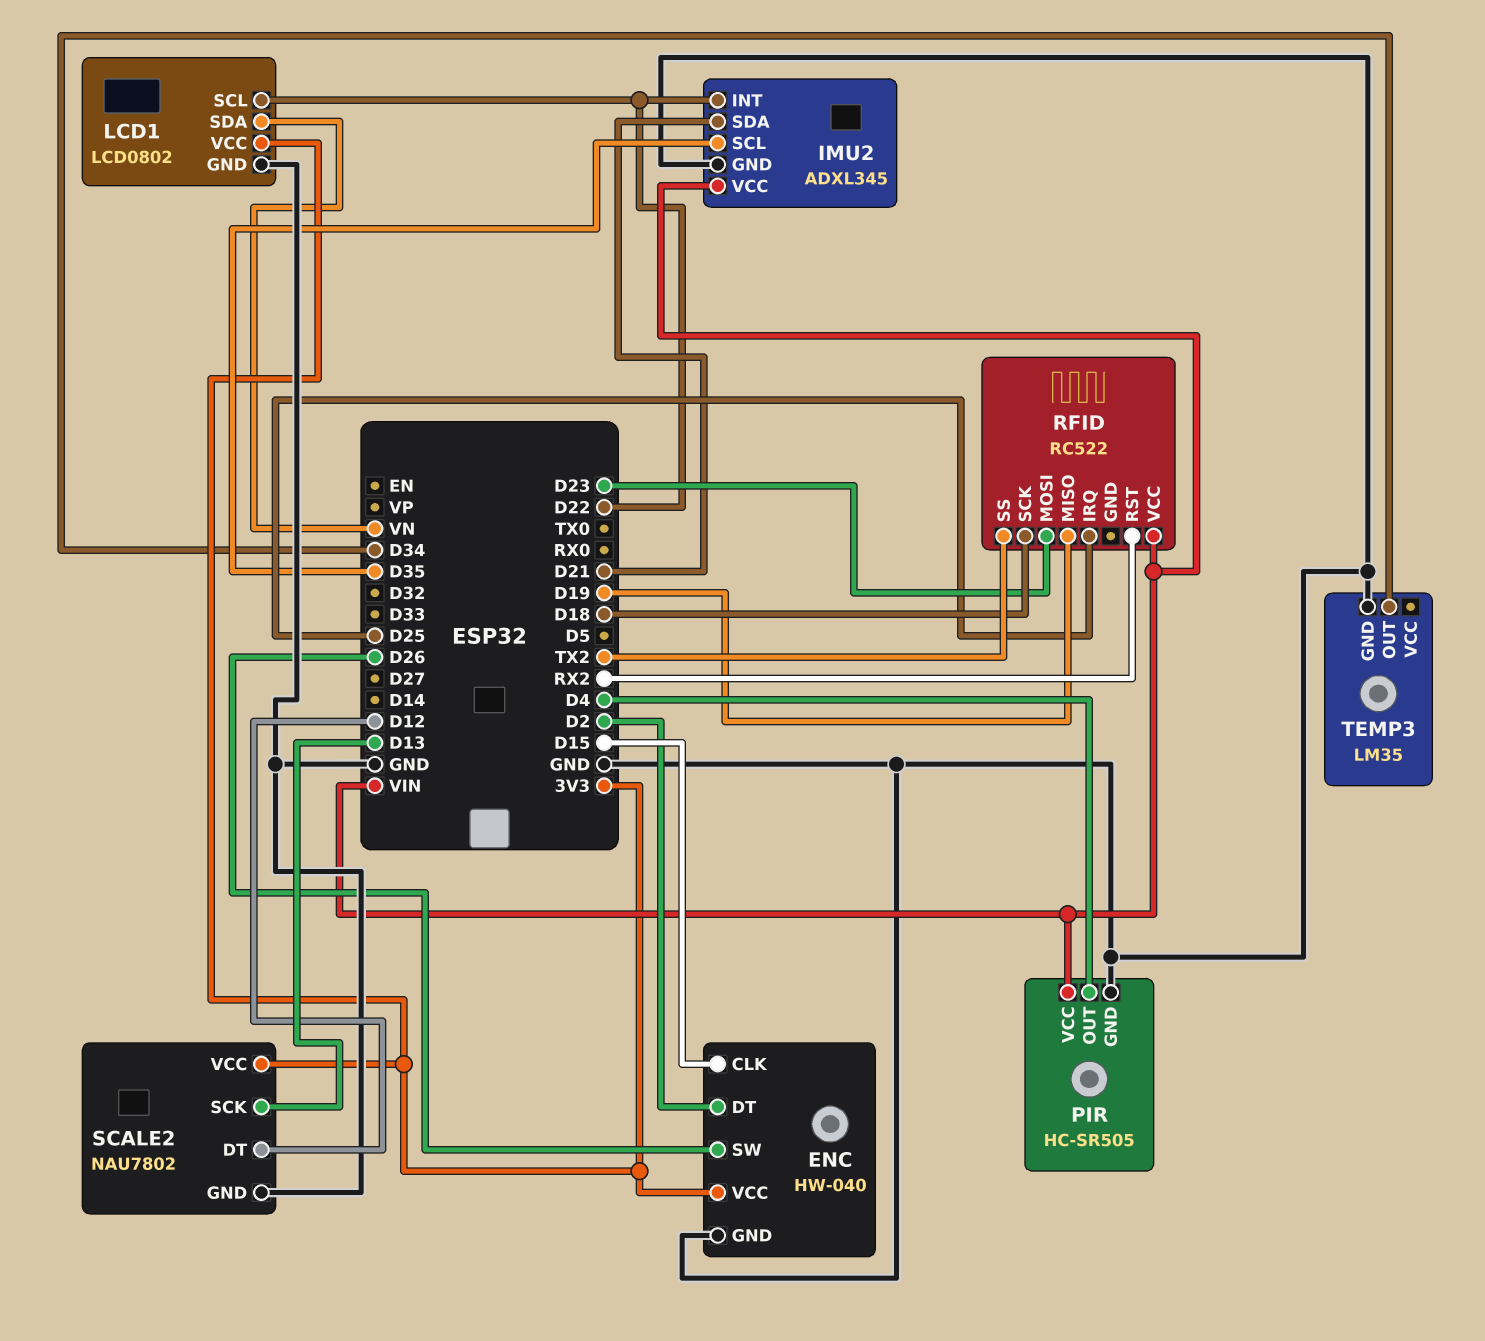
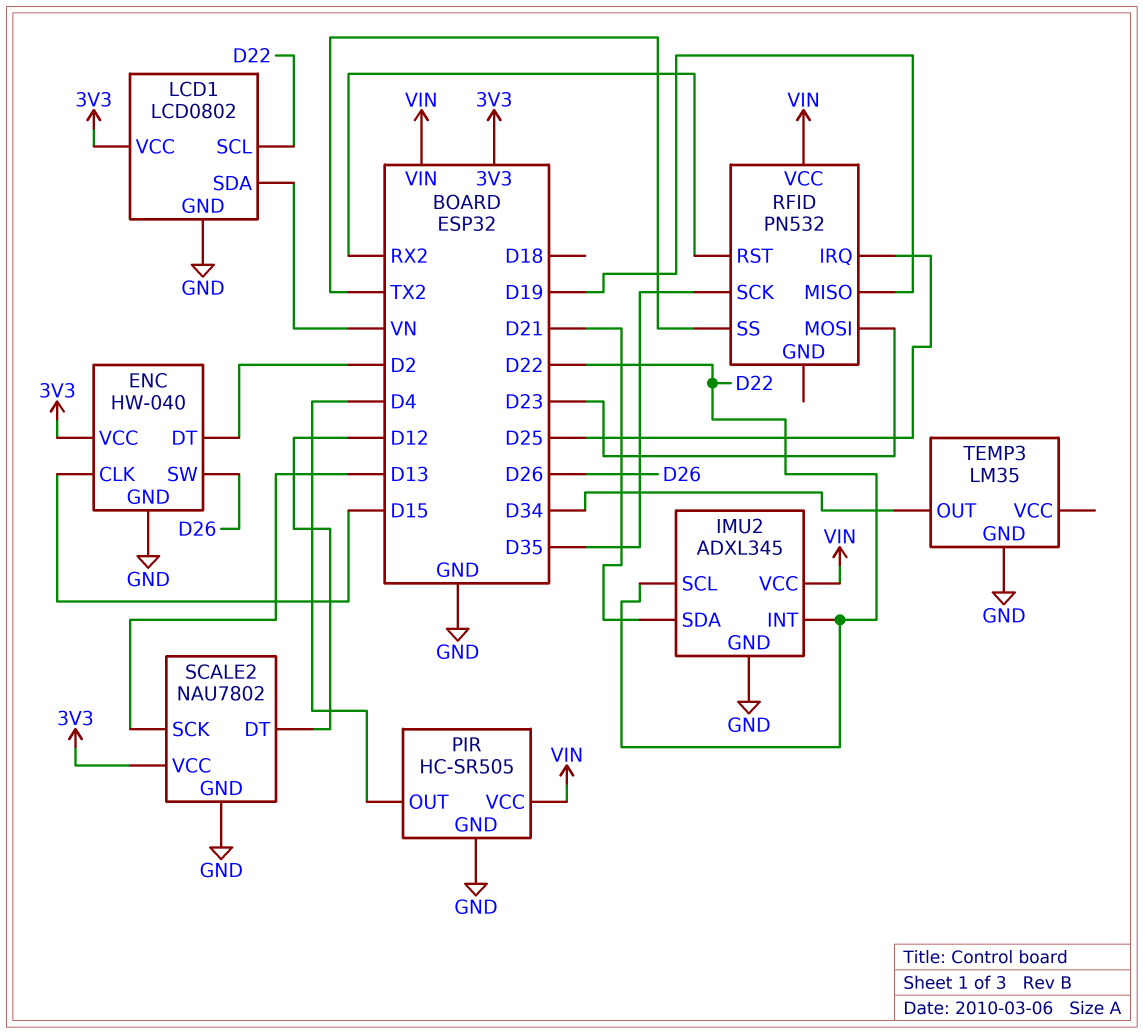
IMU2 pin SCL: D35 -> D22
RFID: RC522 -> PN532
RFID pin SCK: D18 -> D35

